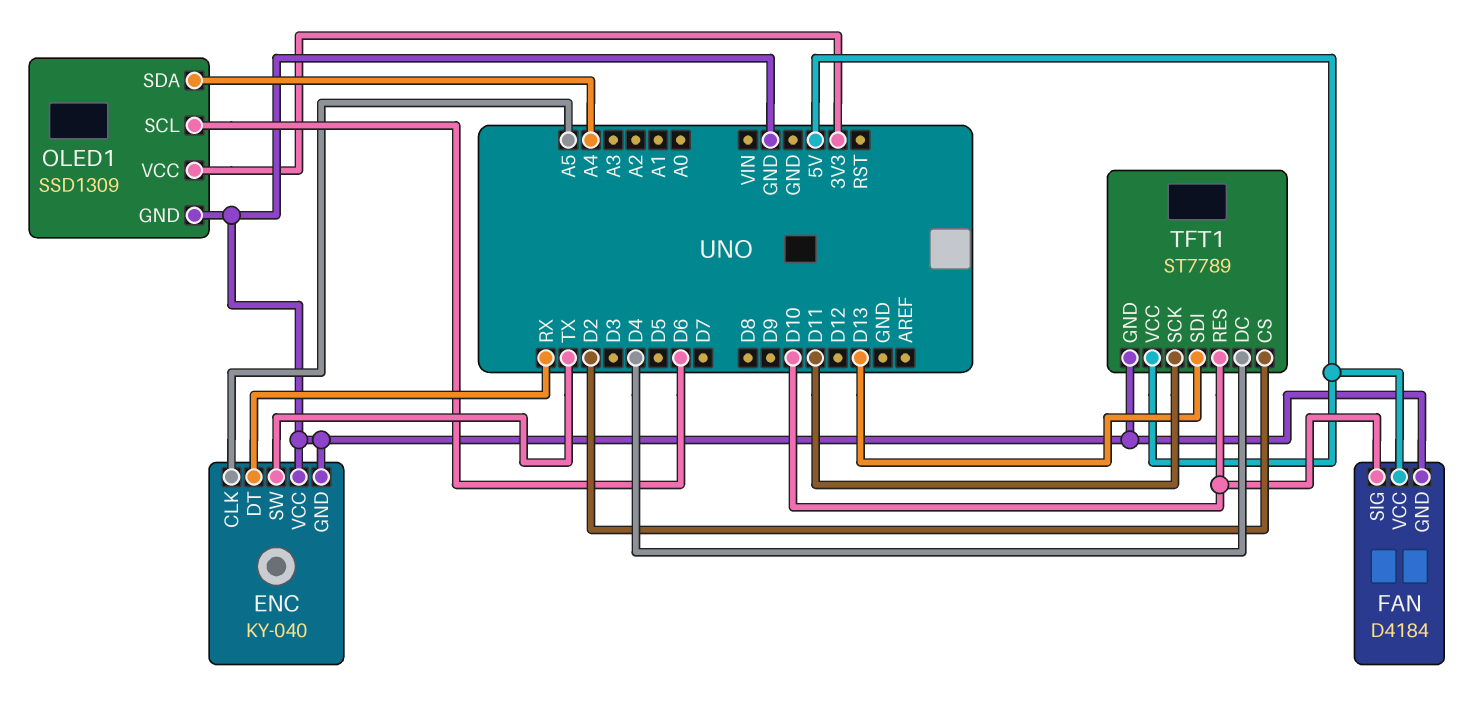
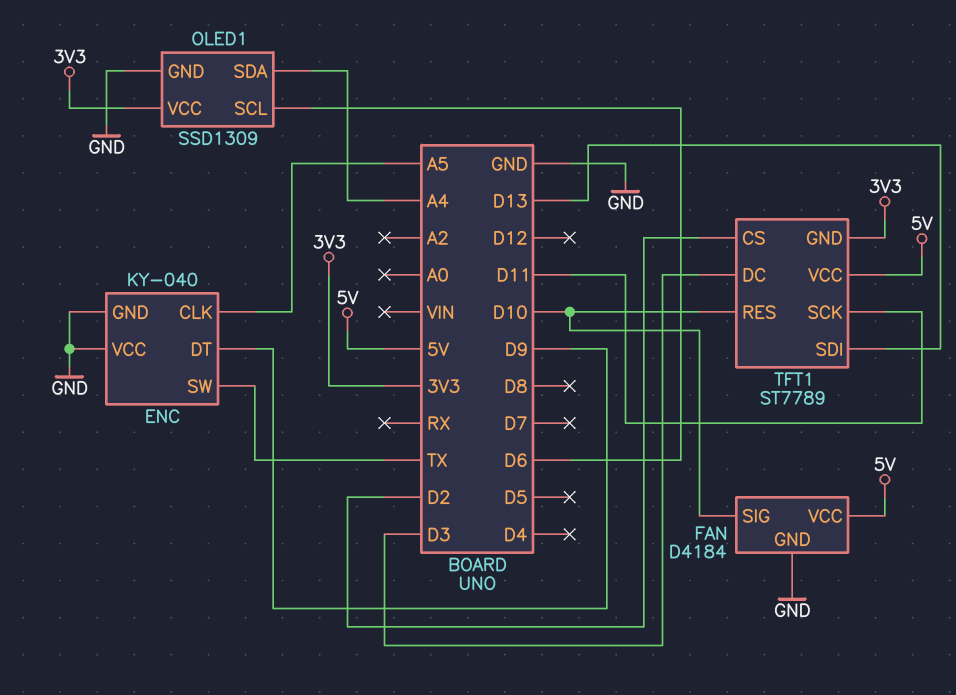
ENC pin DT: RX -> D9
TFT1 pin DC: D4 -> D3
TFT1 pin GND: GND -> 3V3

